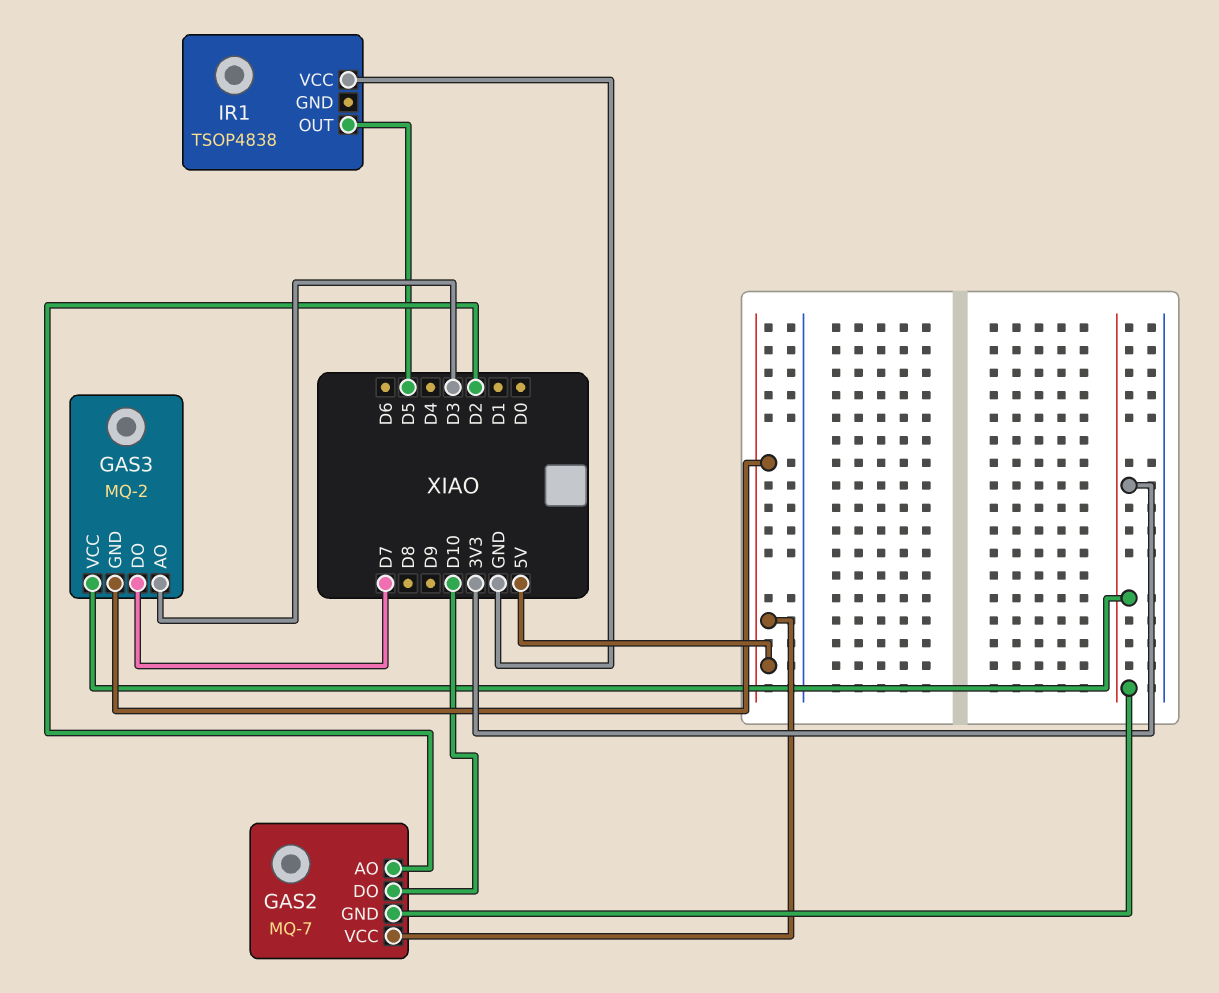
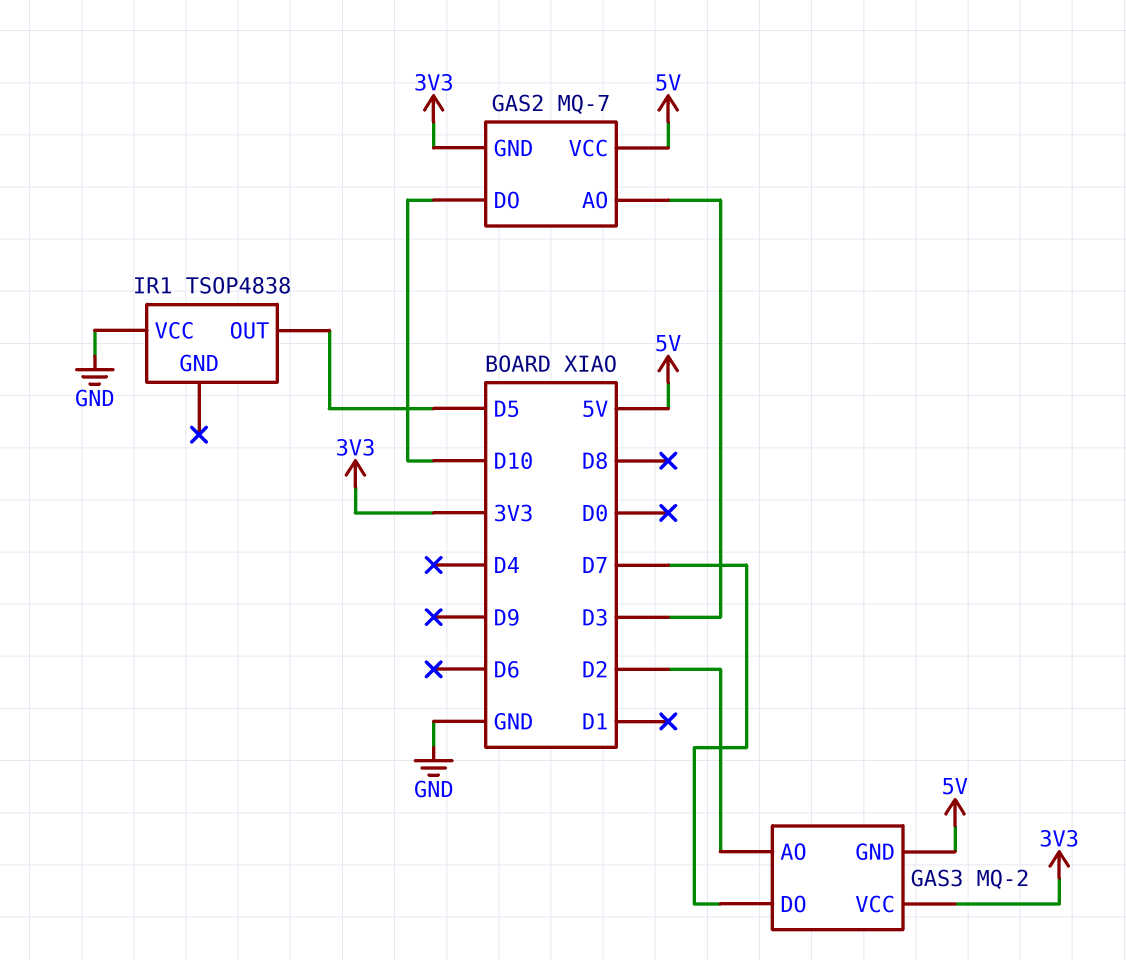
GAS2 pin AO: D2 -> D3
GAS3 pin AO: D3 -> D2

